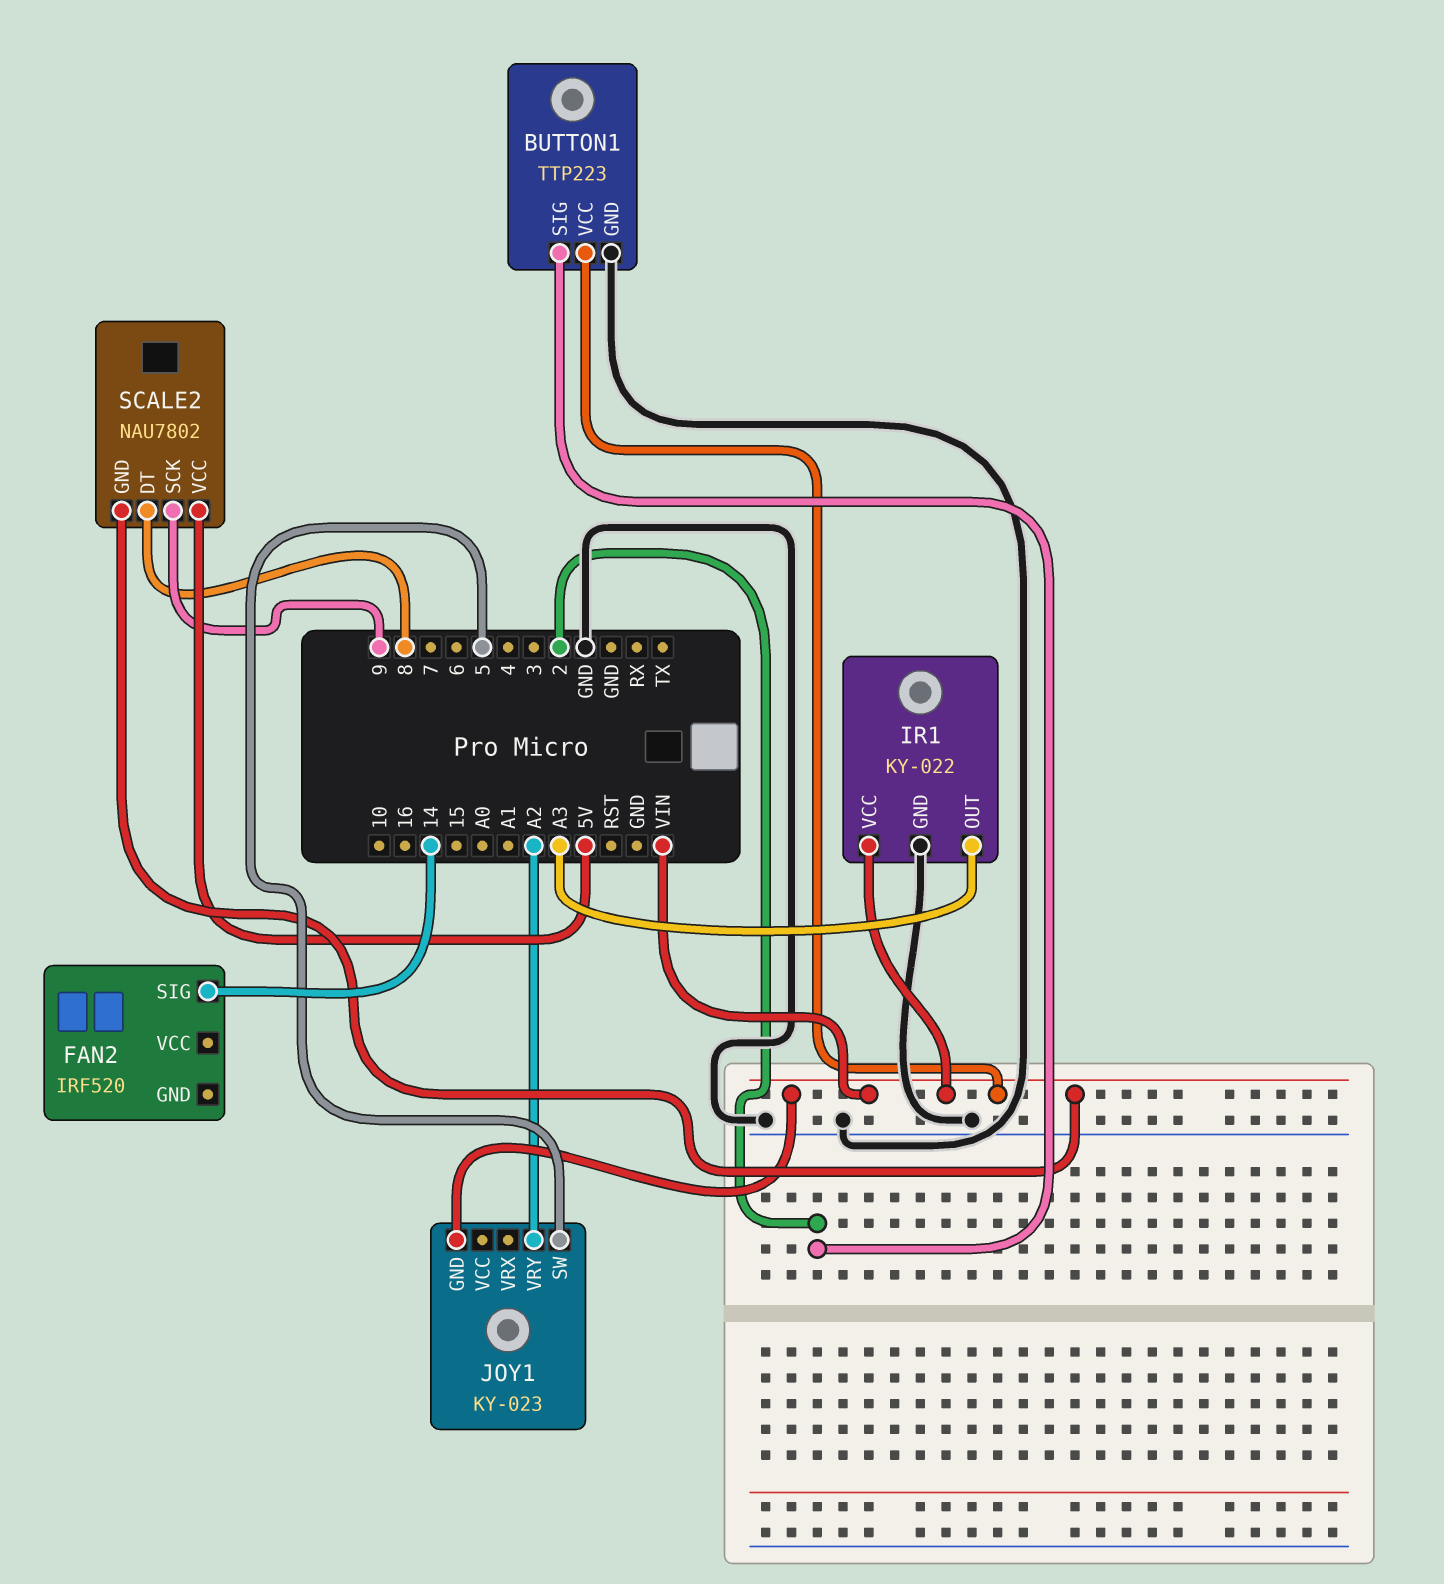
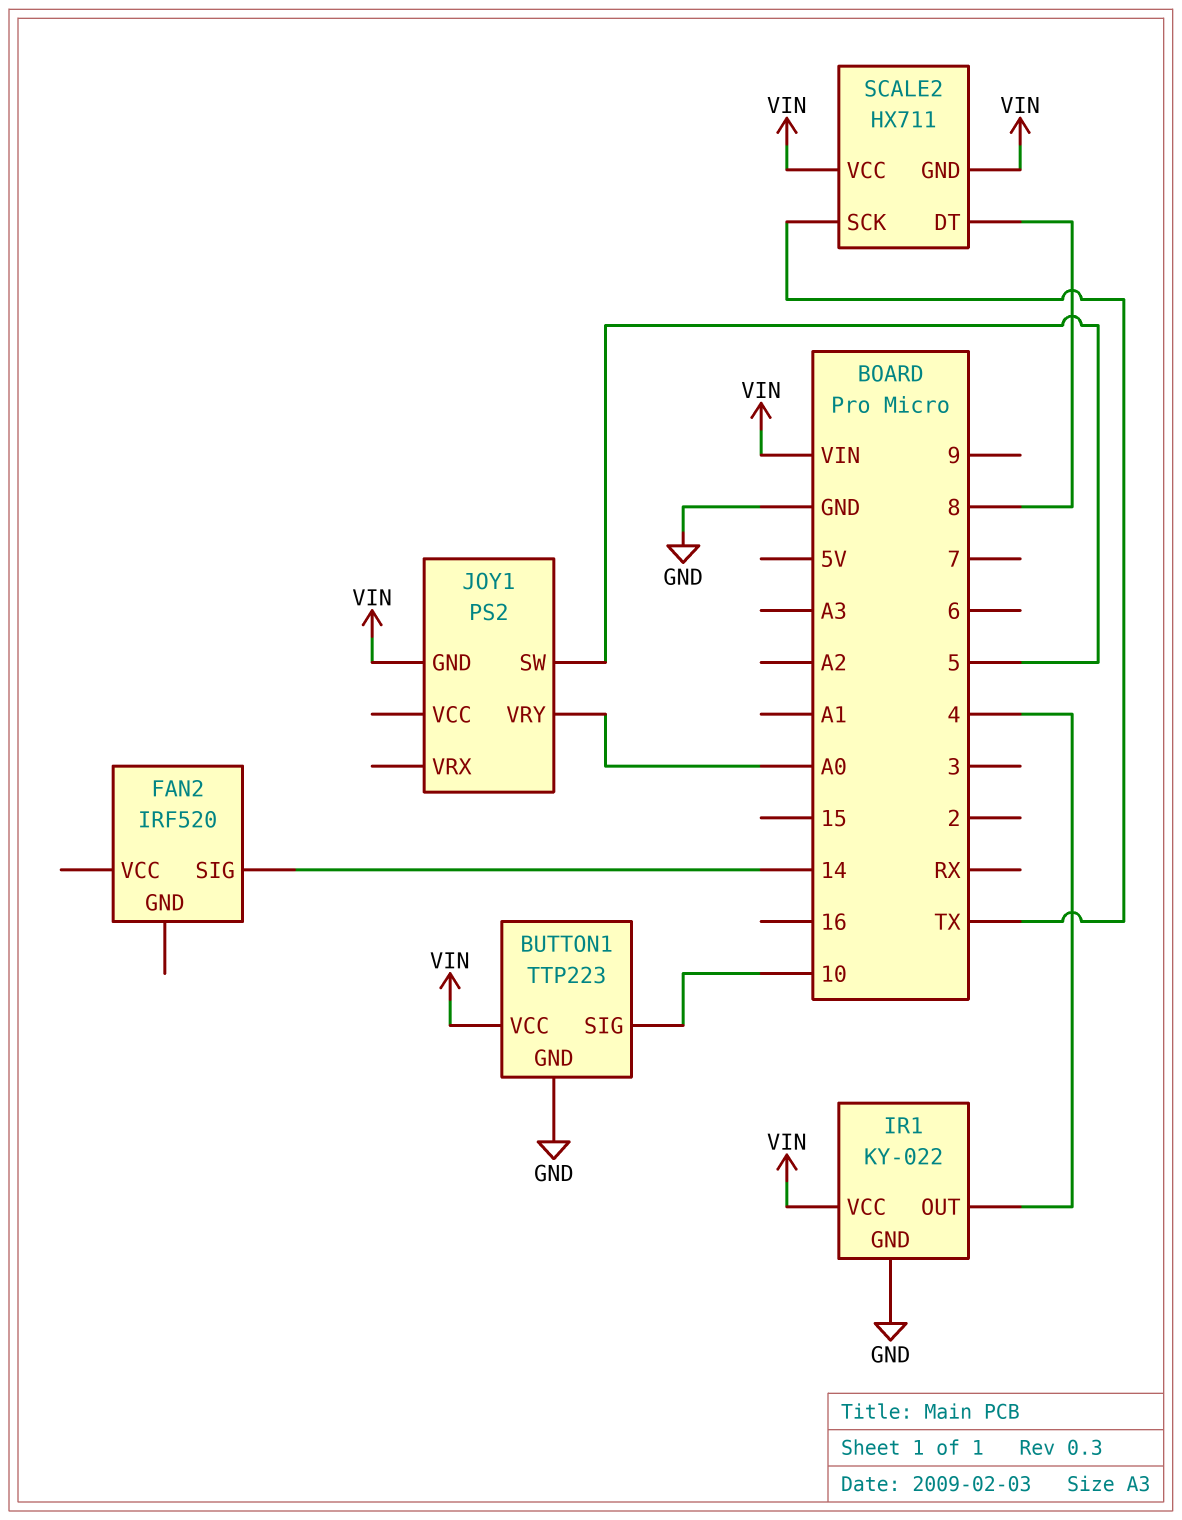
BUTTON1 pin SIG: 2 -> 10
IR1 pin OUT: A3 -> 4
JOY1: KY-023 -> PS2
JOY1 pin VRY: A2 -> A0
SCALE2: NAU7802 -> HX711
SCALE2 pin SCK: 9 -> TX
SCALE2 pin VCC: 5V -> VIN

